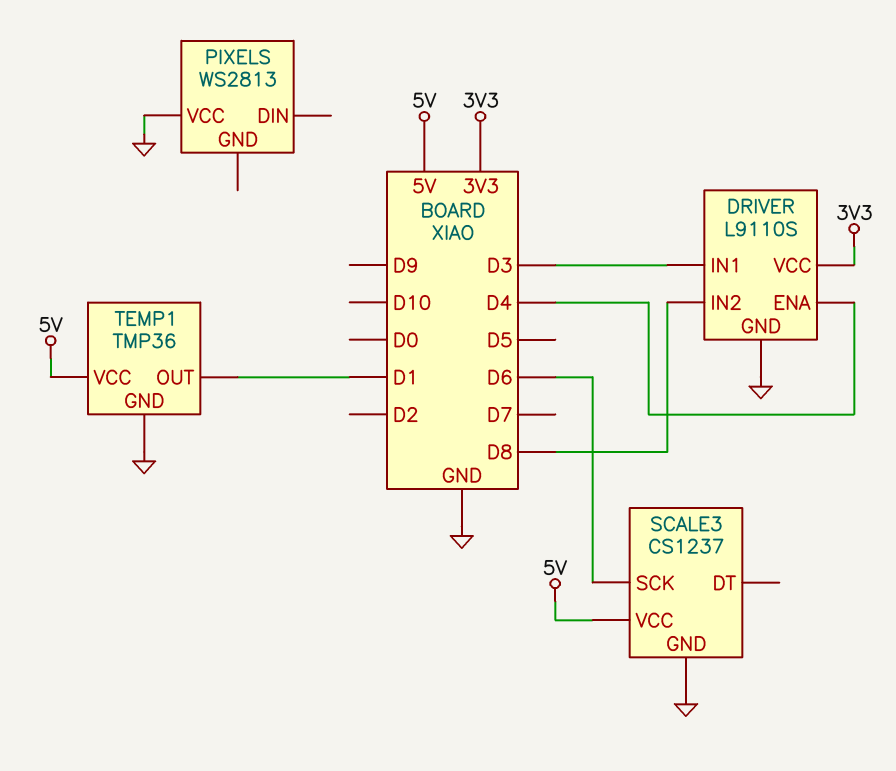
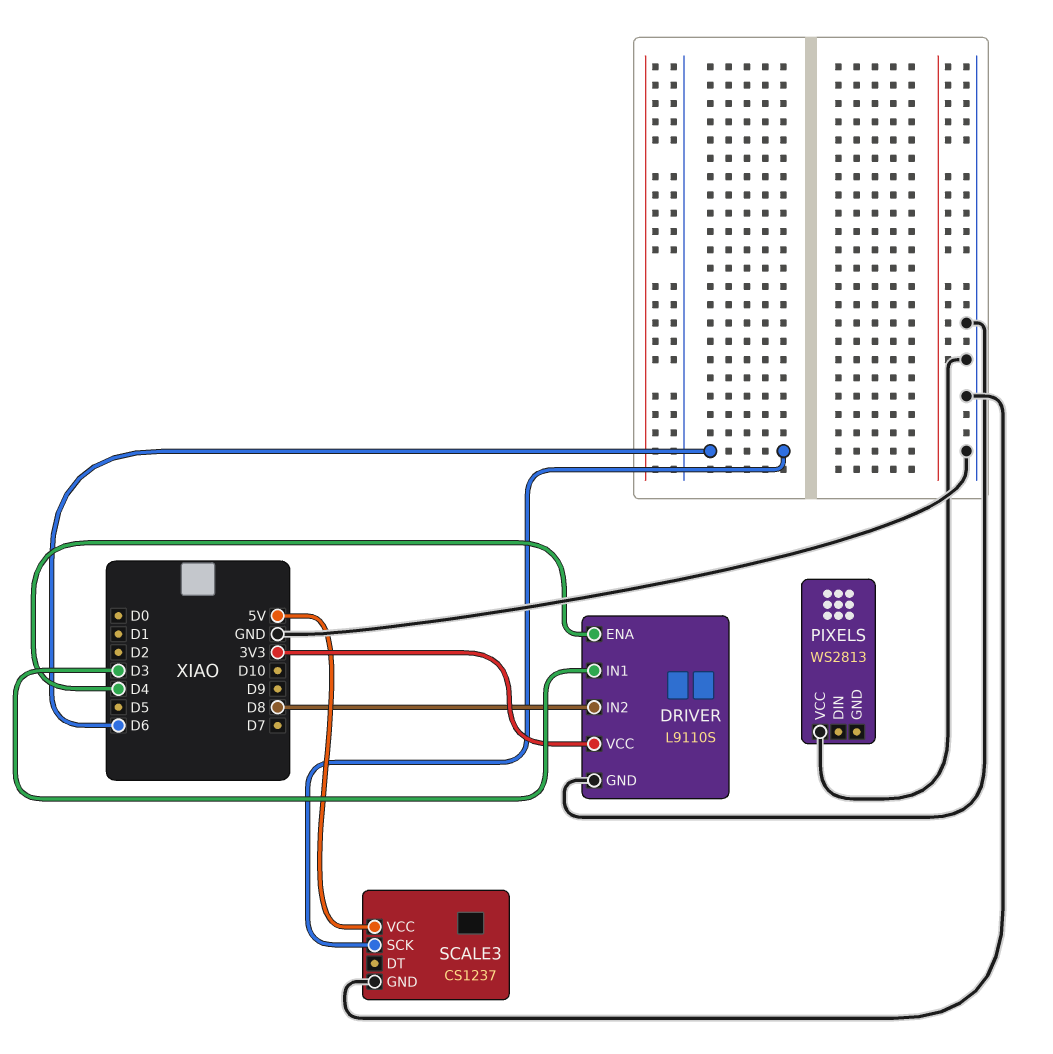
TEMP1: TMP36 -> none
TEMP1 pin GND: GND -> none
TEMP1 pin OUT: D1 -> none
TEMP1 pin VCC: 5V -> none

